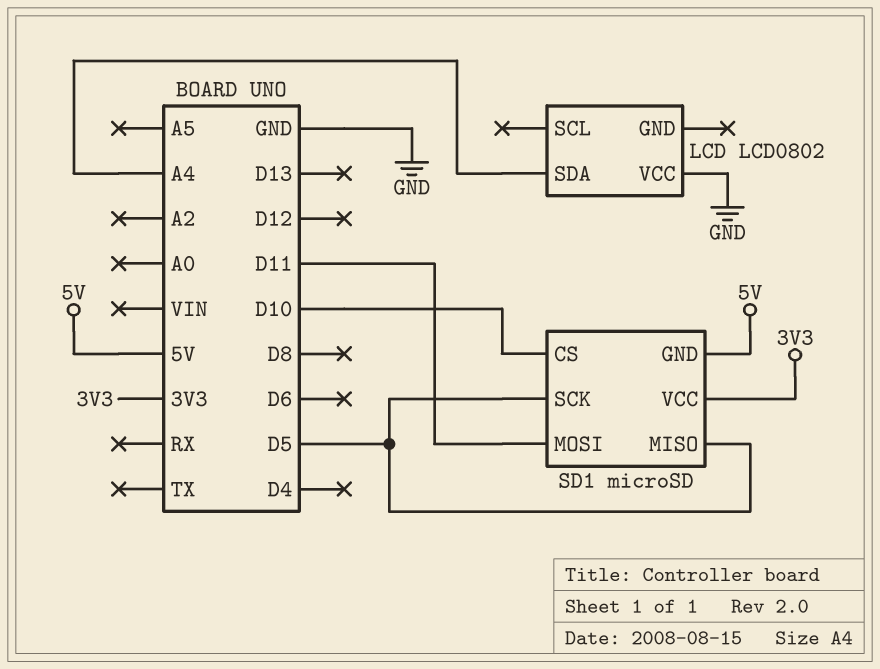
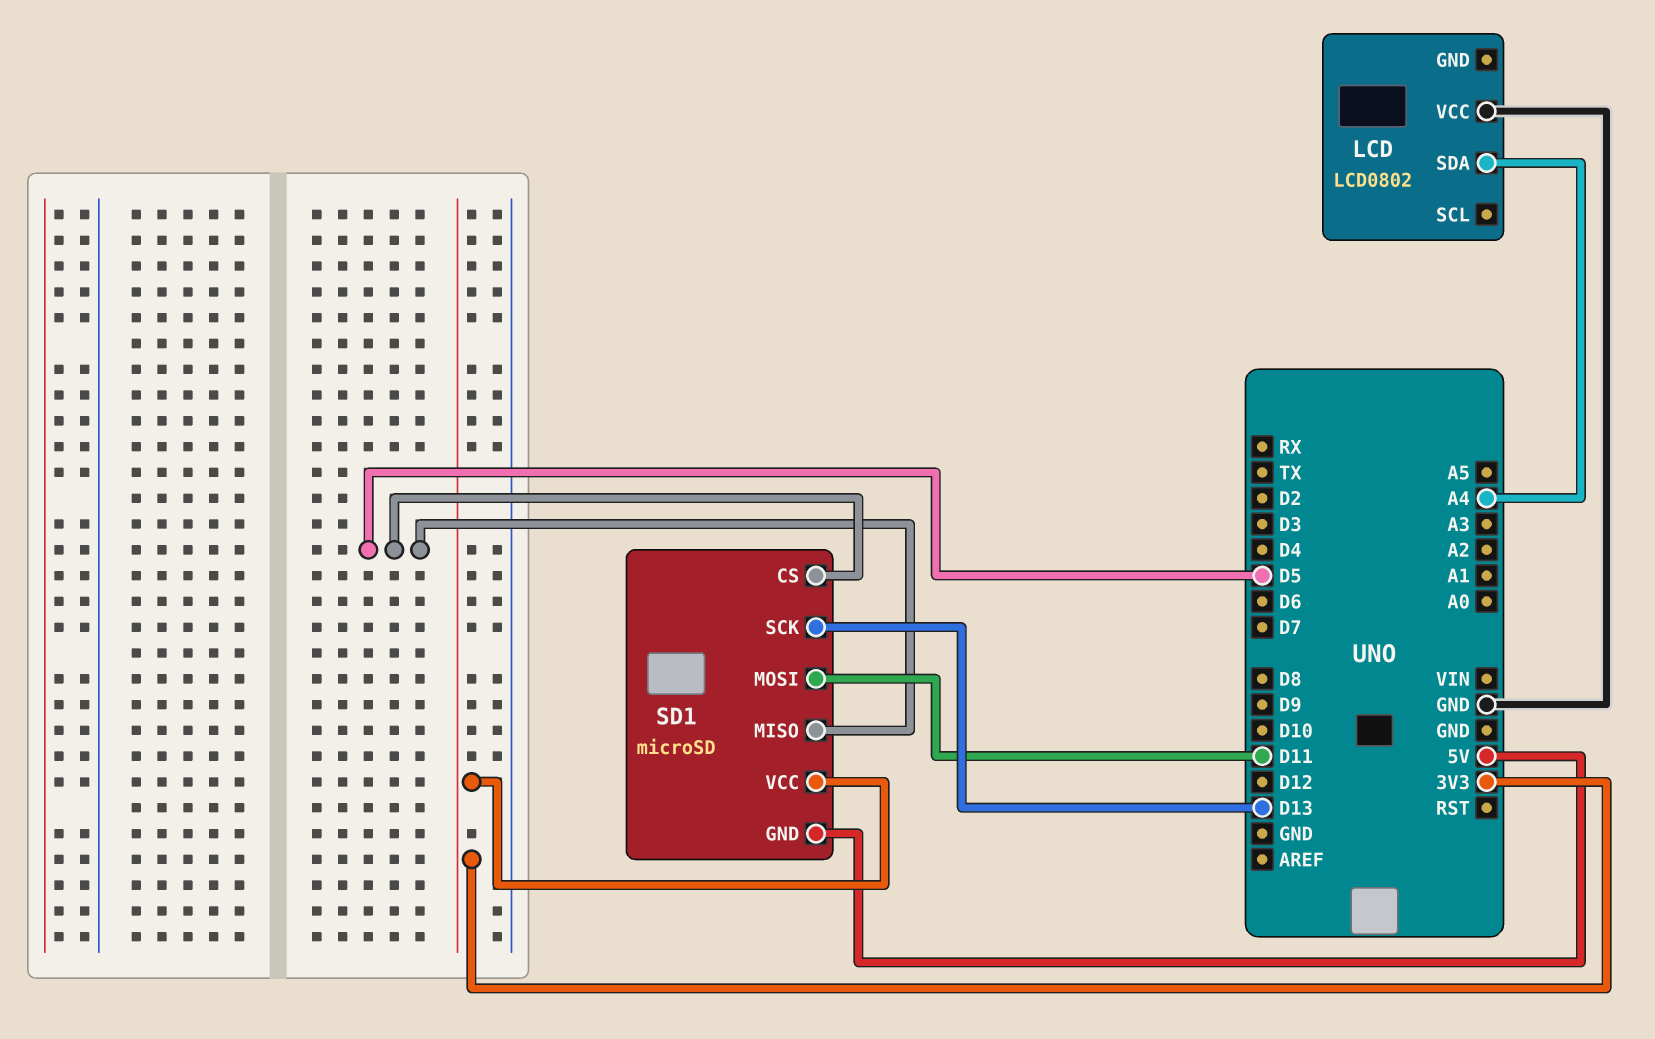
SD1 pin CS: D10 -> D5
SD1 pin SCK: D5 -> D13

